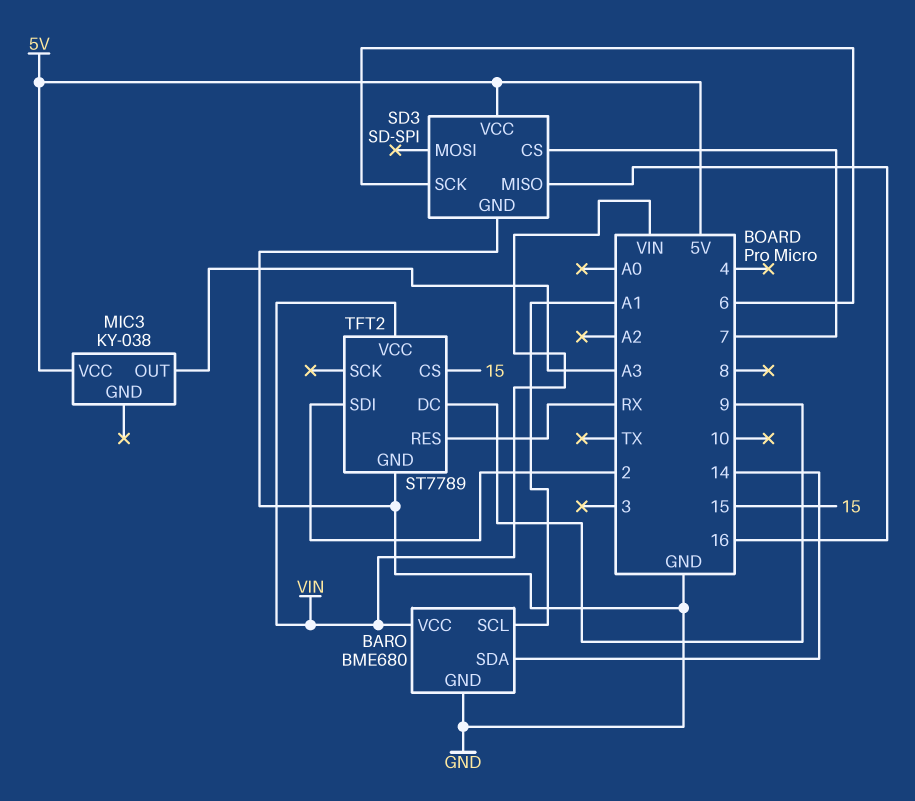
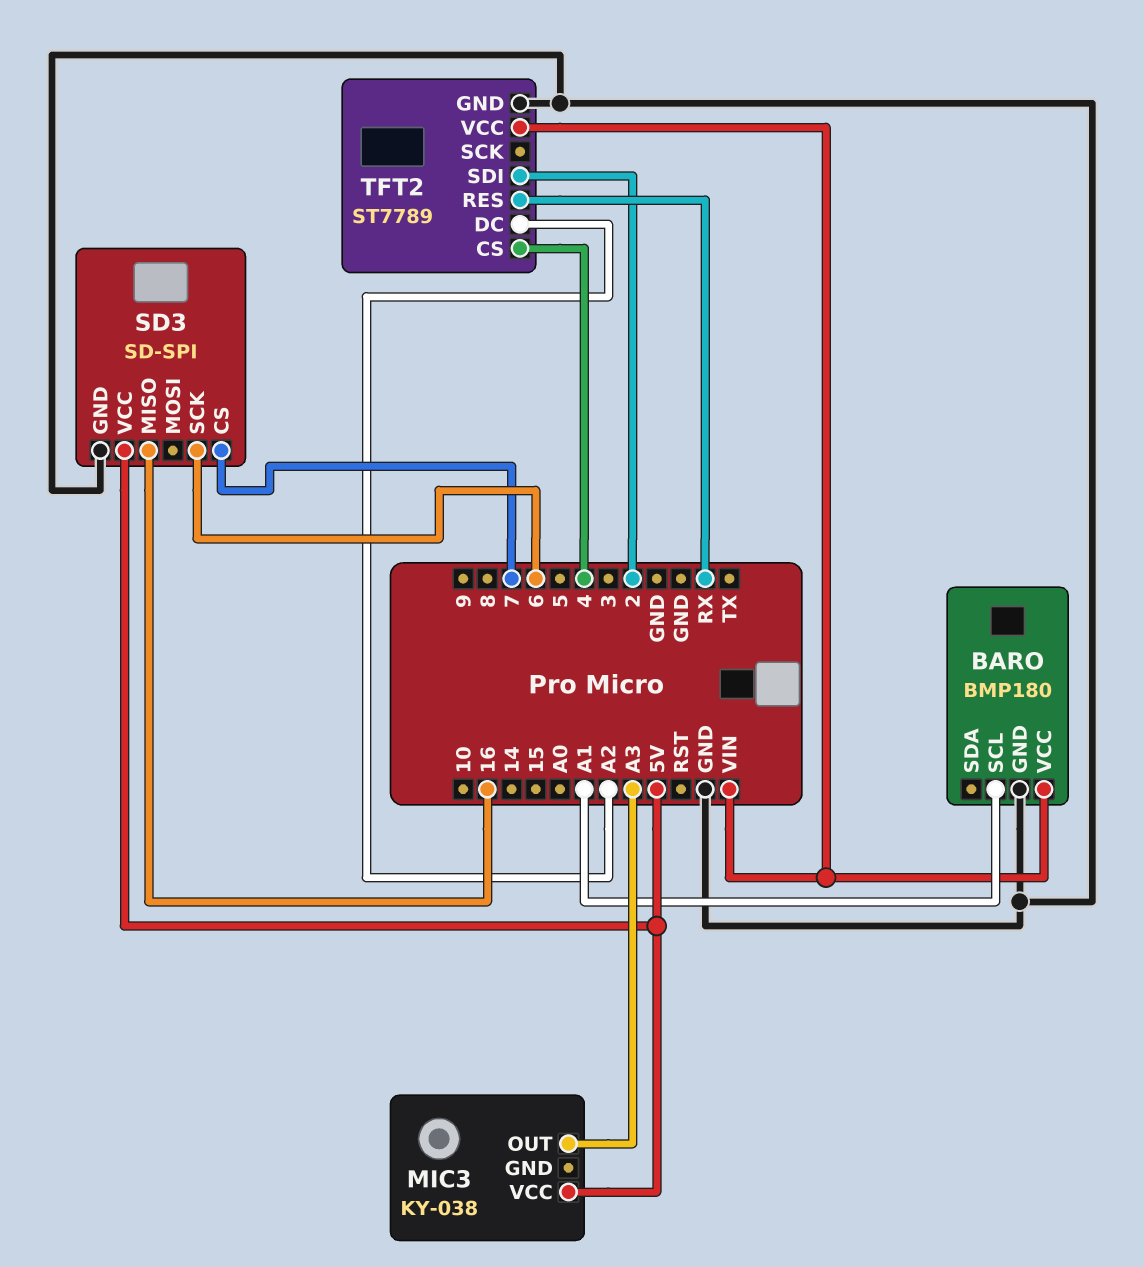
BARO: BME680 -> BMP180
BARO pin SDA: 14 -> none
TFT2 pin CS: 15 -> 4
TFT2 pin DC: 9 -> A2

